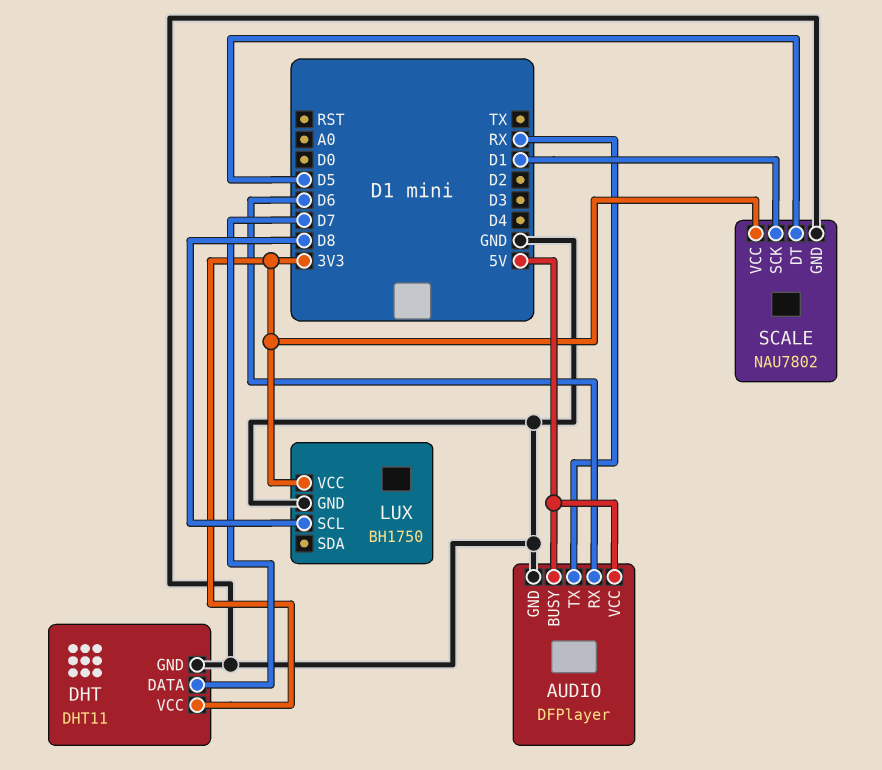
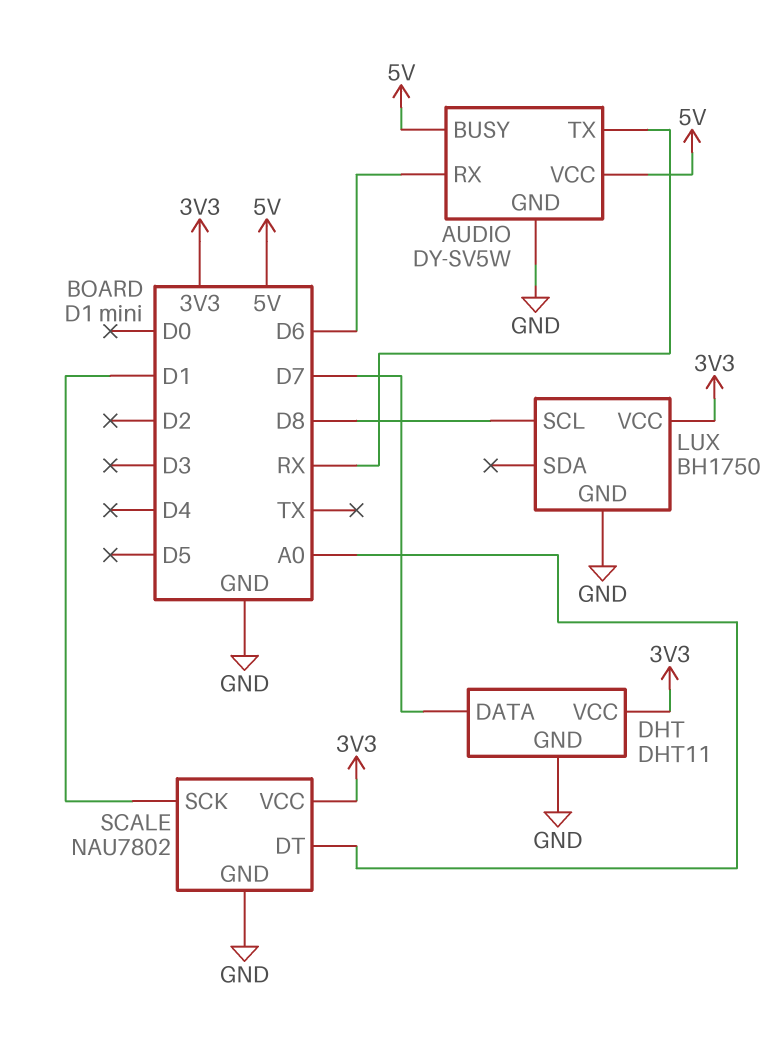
AUDIO: DFPlayer -> DY-SV5W
SCALE pin DT: D5 -> A0

